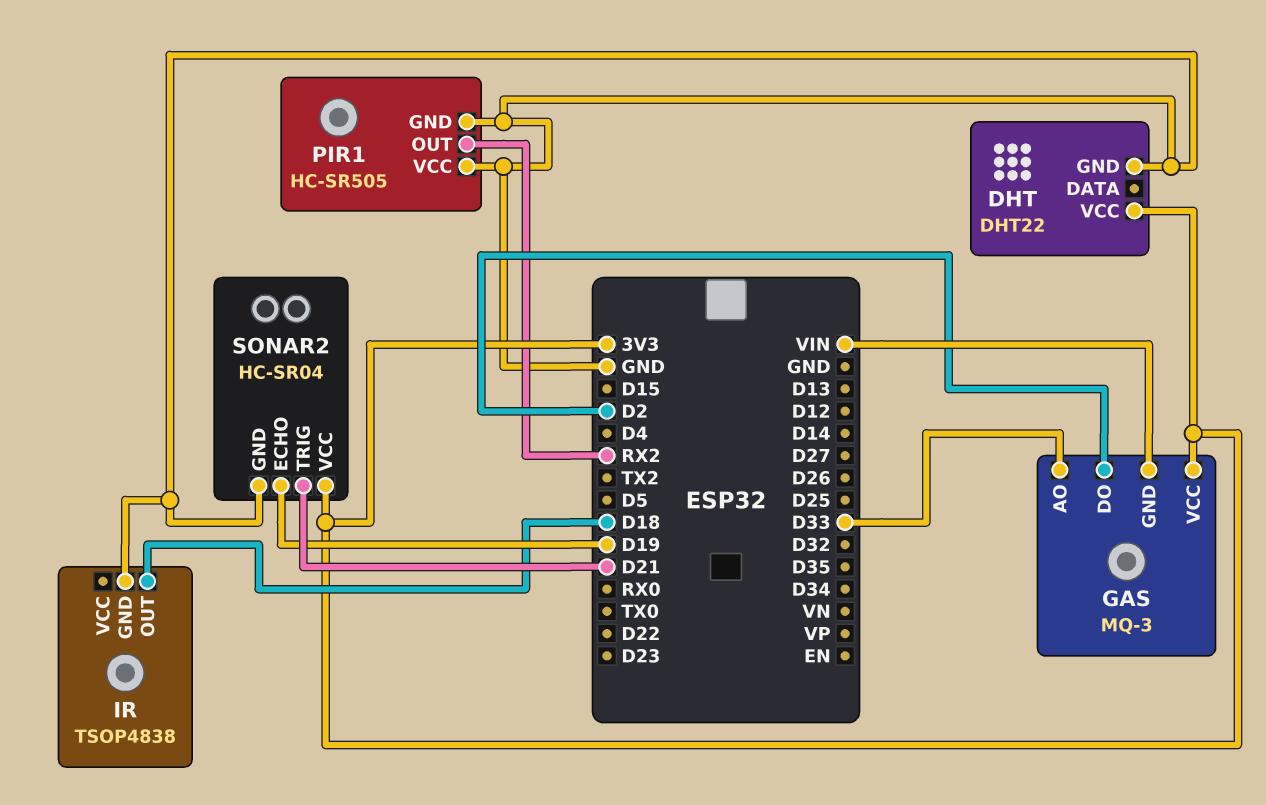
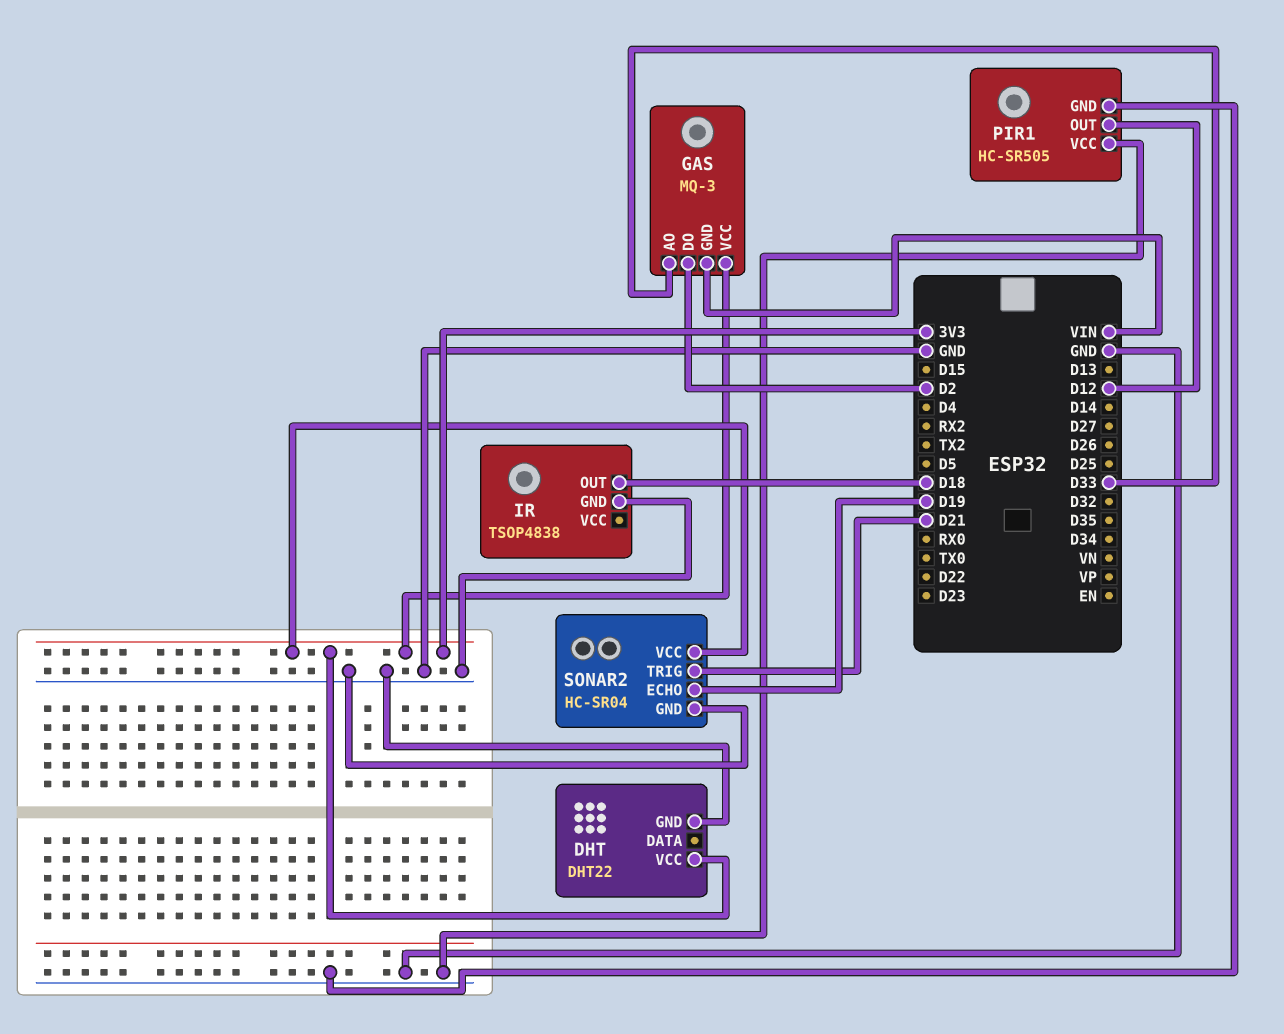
PIR1 pin OUT: RX2 -> D12

